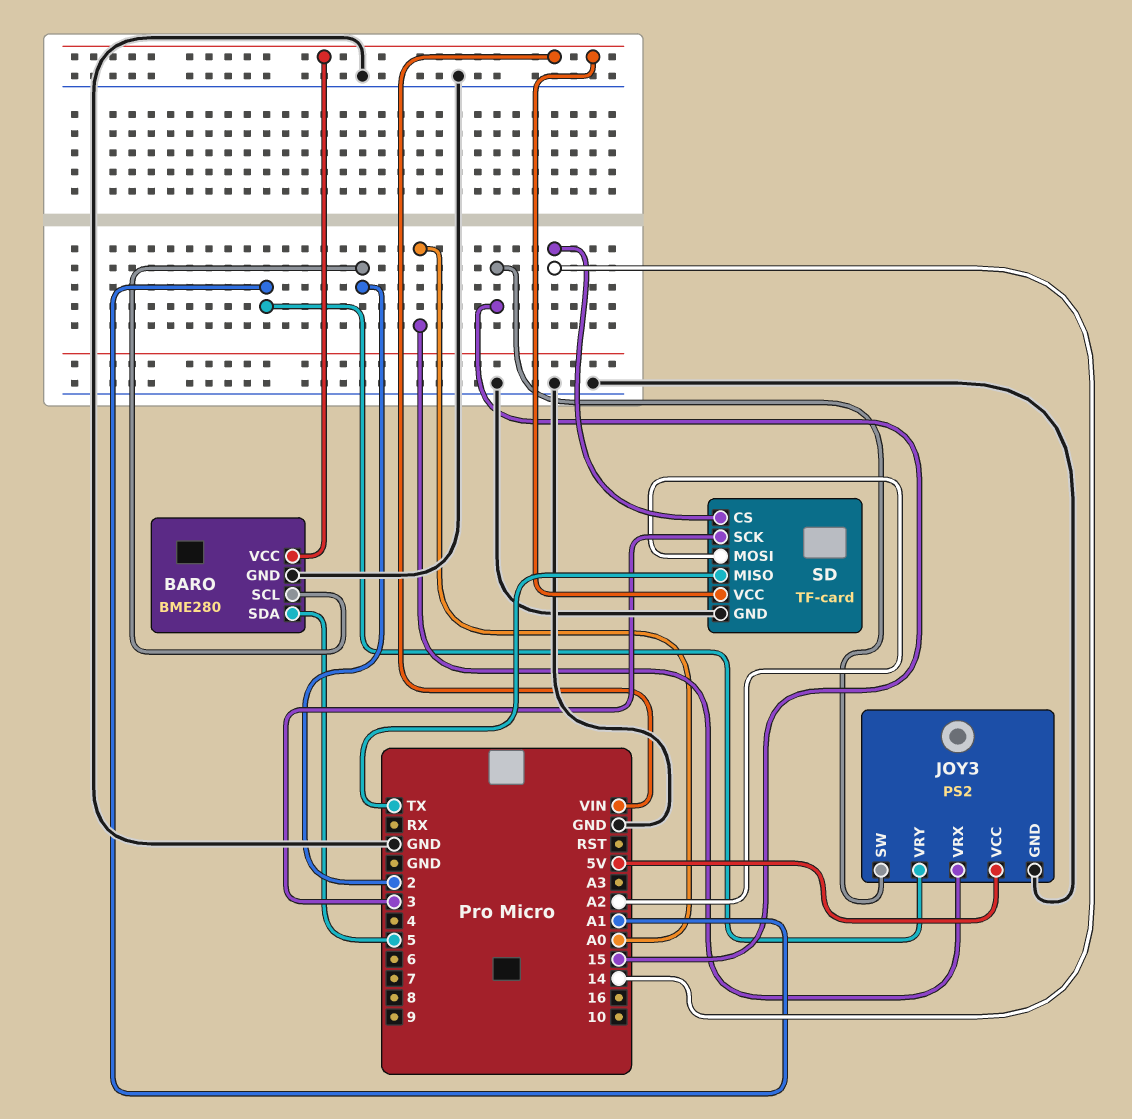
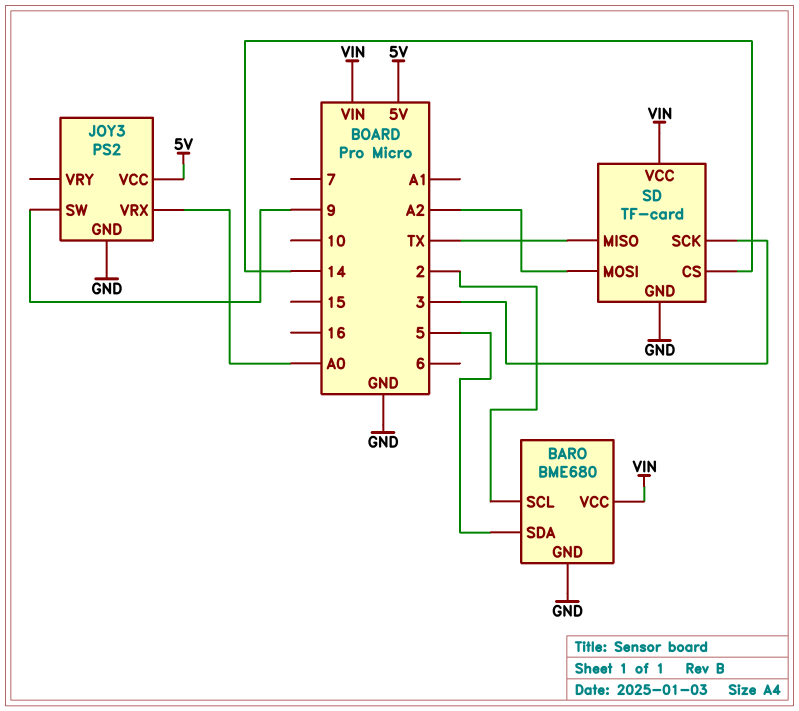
BARO: BME280 -> BME680
JOY3 pin SW: 15 -> 9
JOY3 pin VRY: A1 -> none

